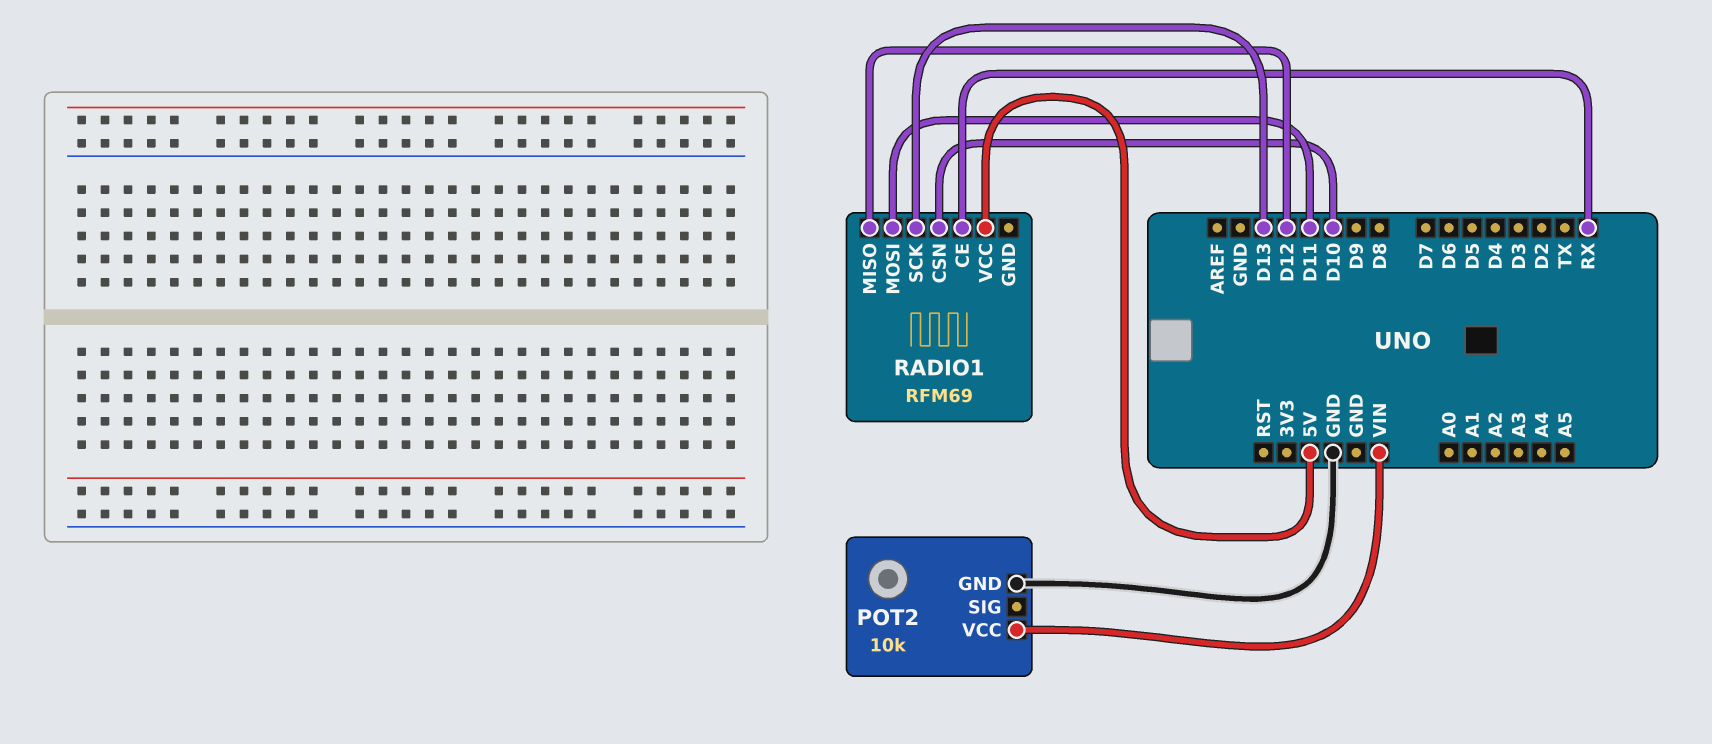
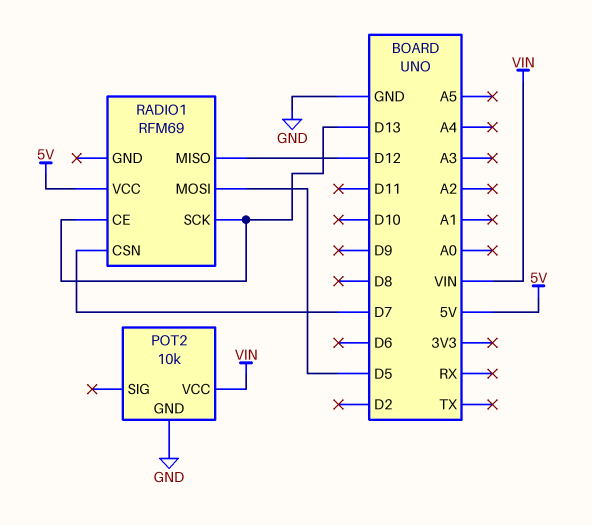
RADIO1 pin CE: RX -> D13
RADIO1 pin CSN: D10 -> D7
RADIO1 pin MOSI: D11 -> D5

